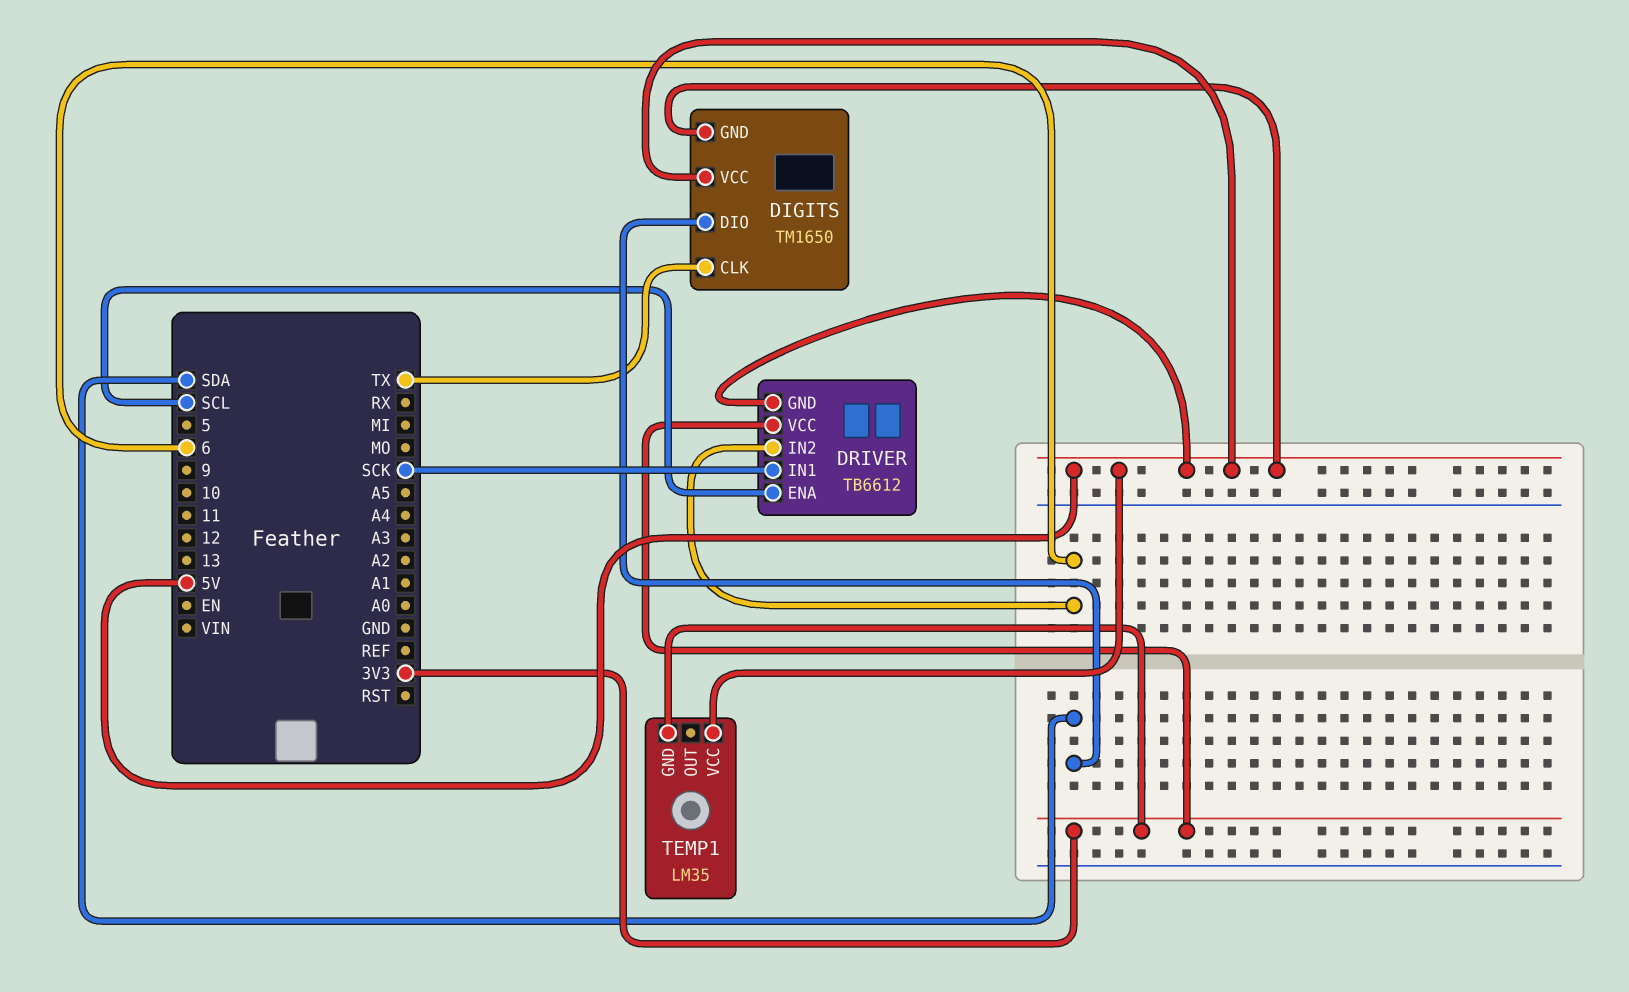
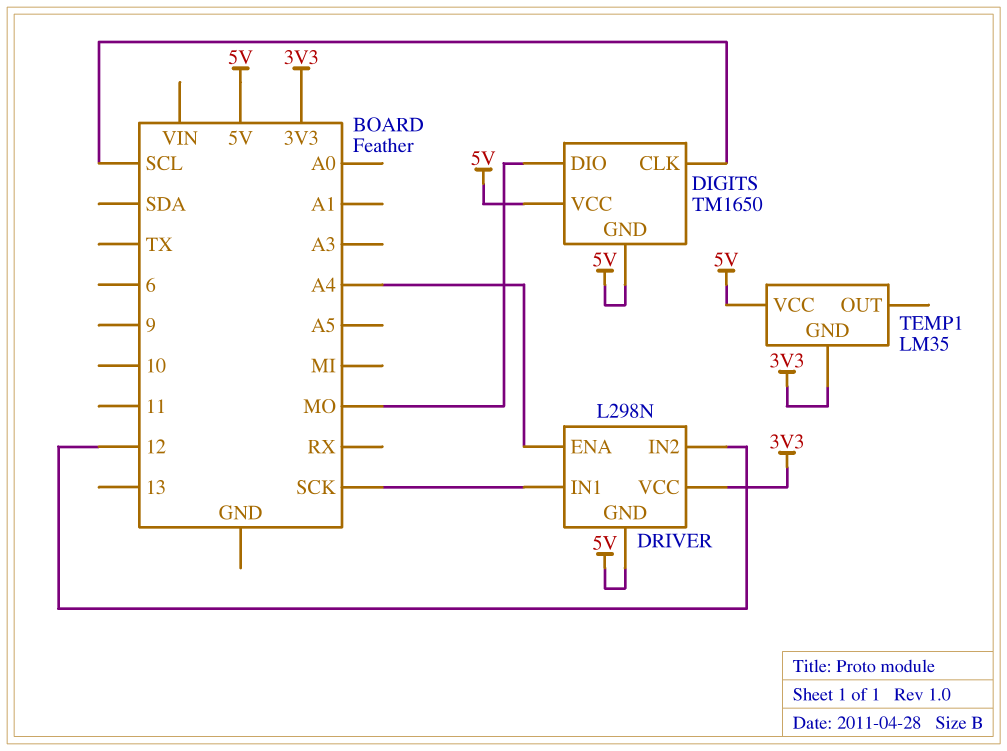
DIGITS pin CLK: TX -> SCL
DIGITS pin DIO: SDA -> MO
DRIVER: TB6612 -> L298N
DRIVER pin ENA: SCL -> A4
DRIVER pin IN2: 6 -> 12

